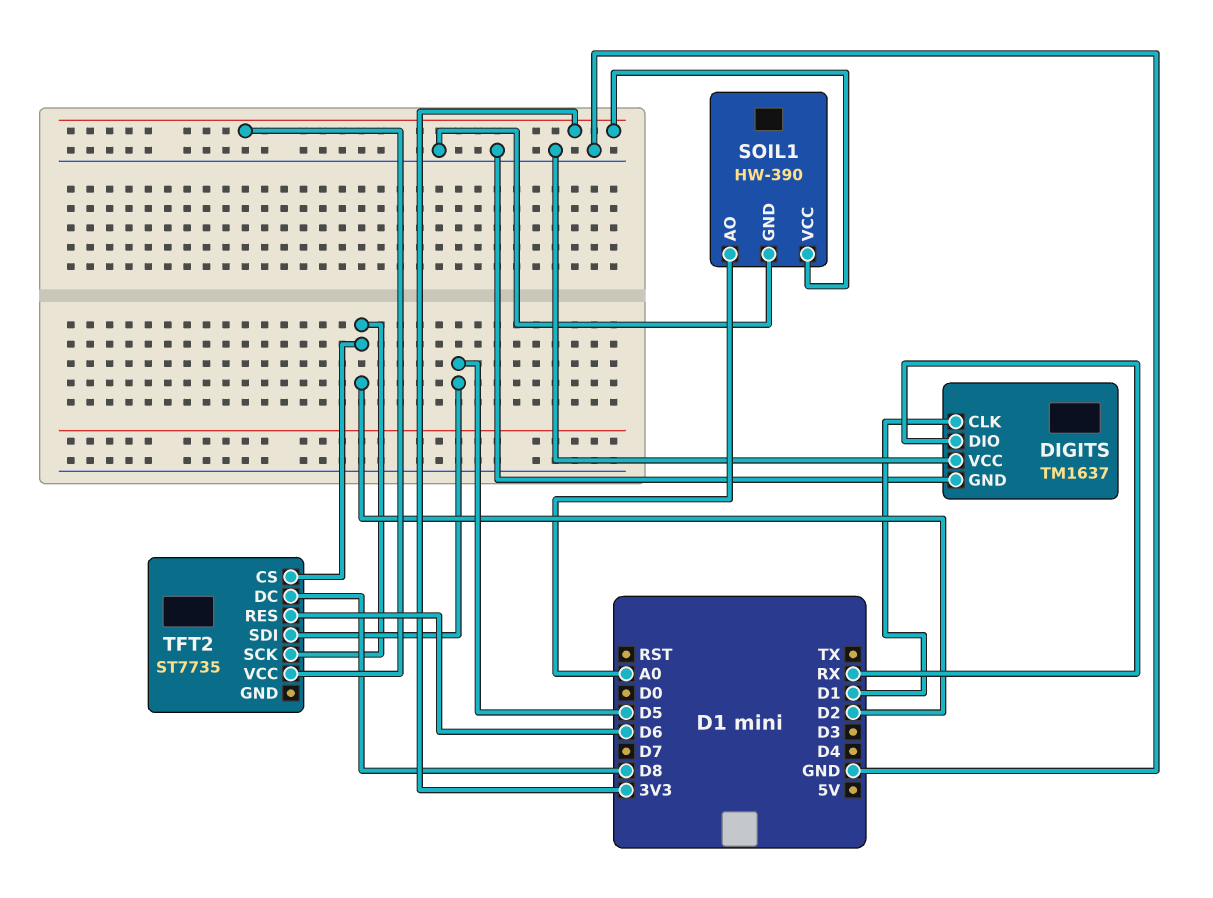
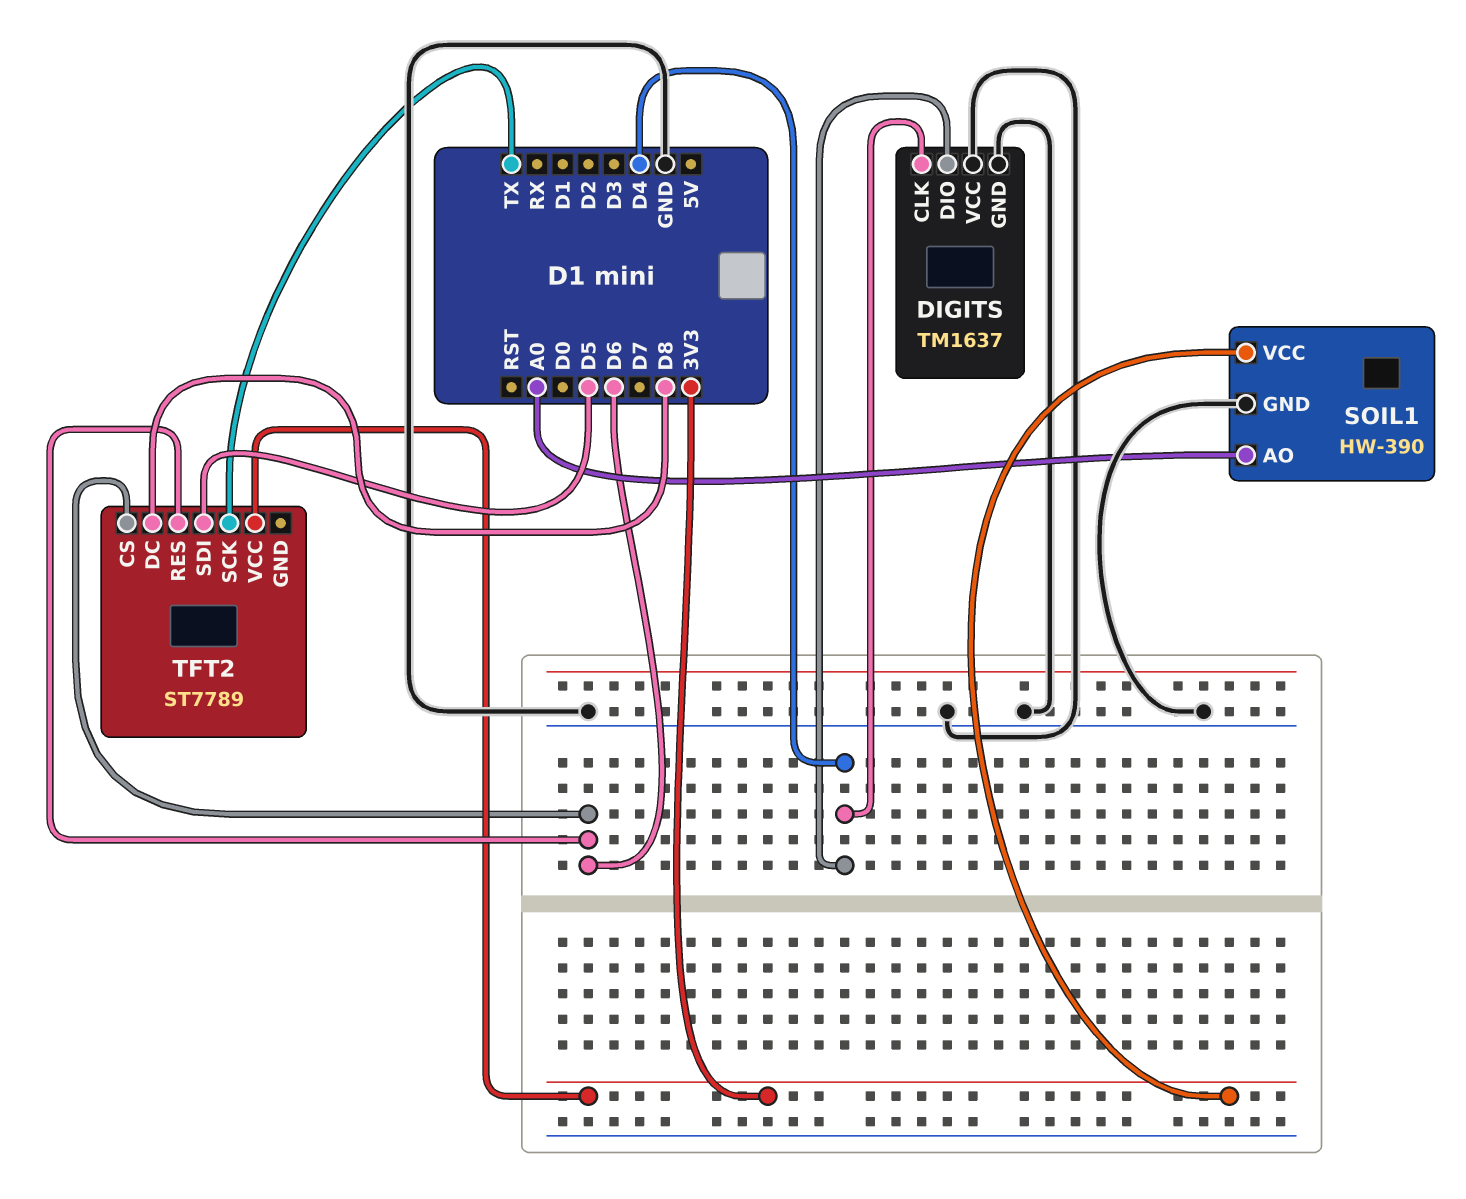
DIGITS pin CLK: D1 -> D4
DIGITS pin DIO: RX -> D4
TFT2: ST7735 -> ST7789
TFT2 pin CS: D2 -> D6
TFT2 pin SCK: D2 -> TX

